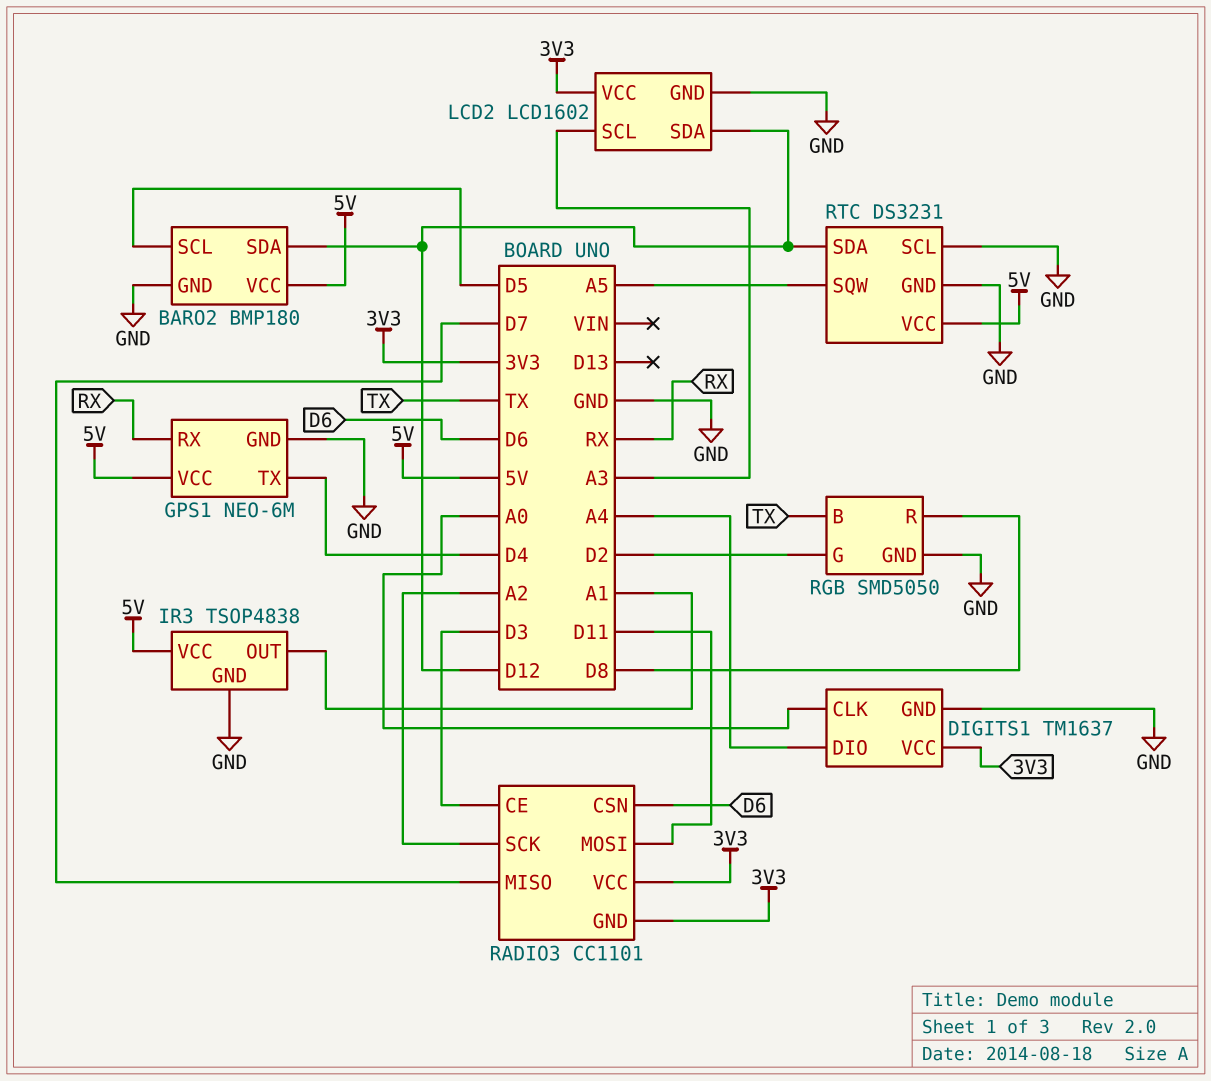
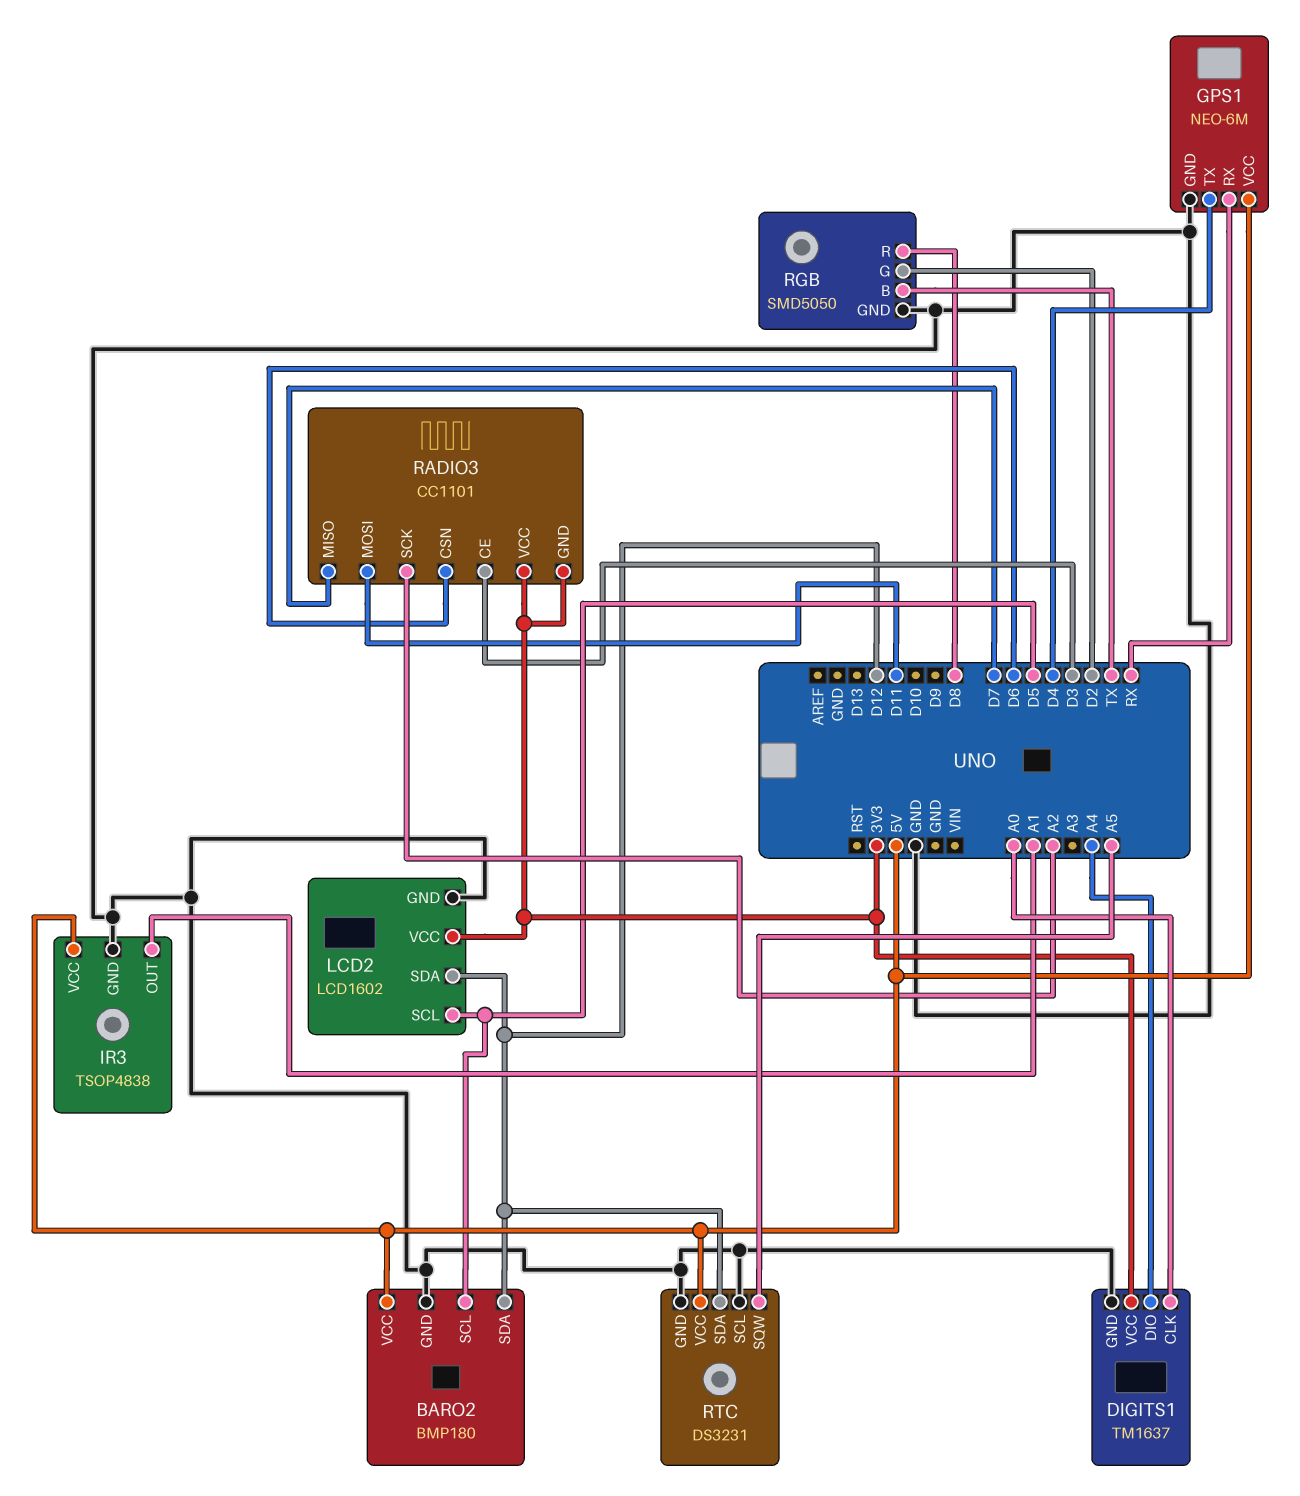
LCD2 pin SCL: A3 -> D5

